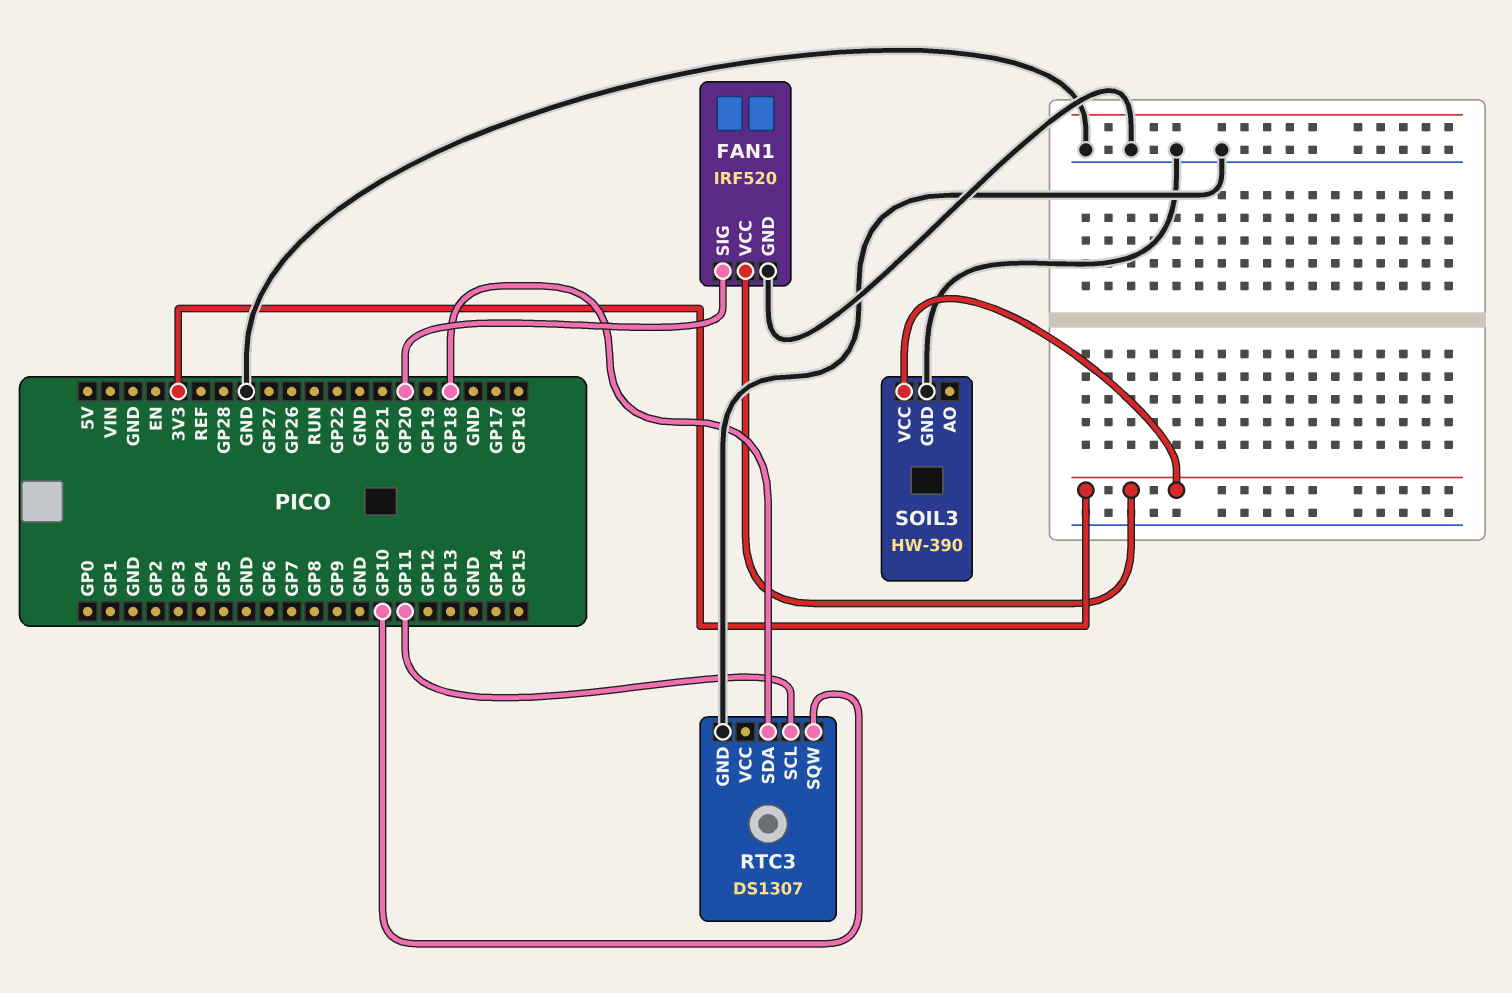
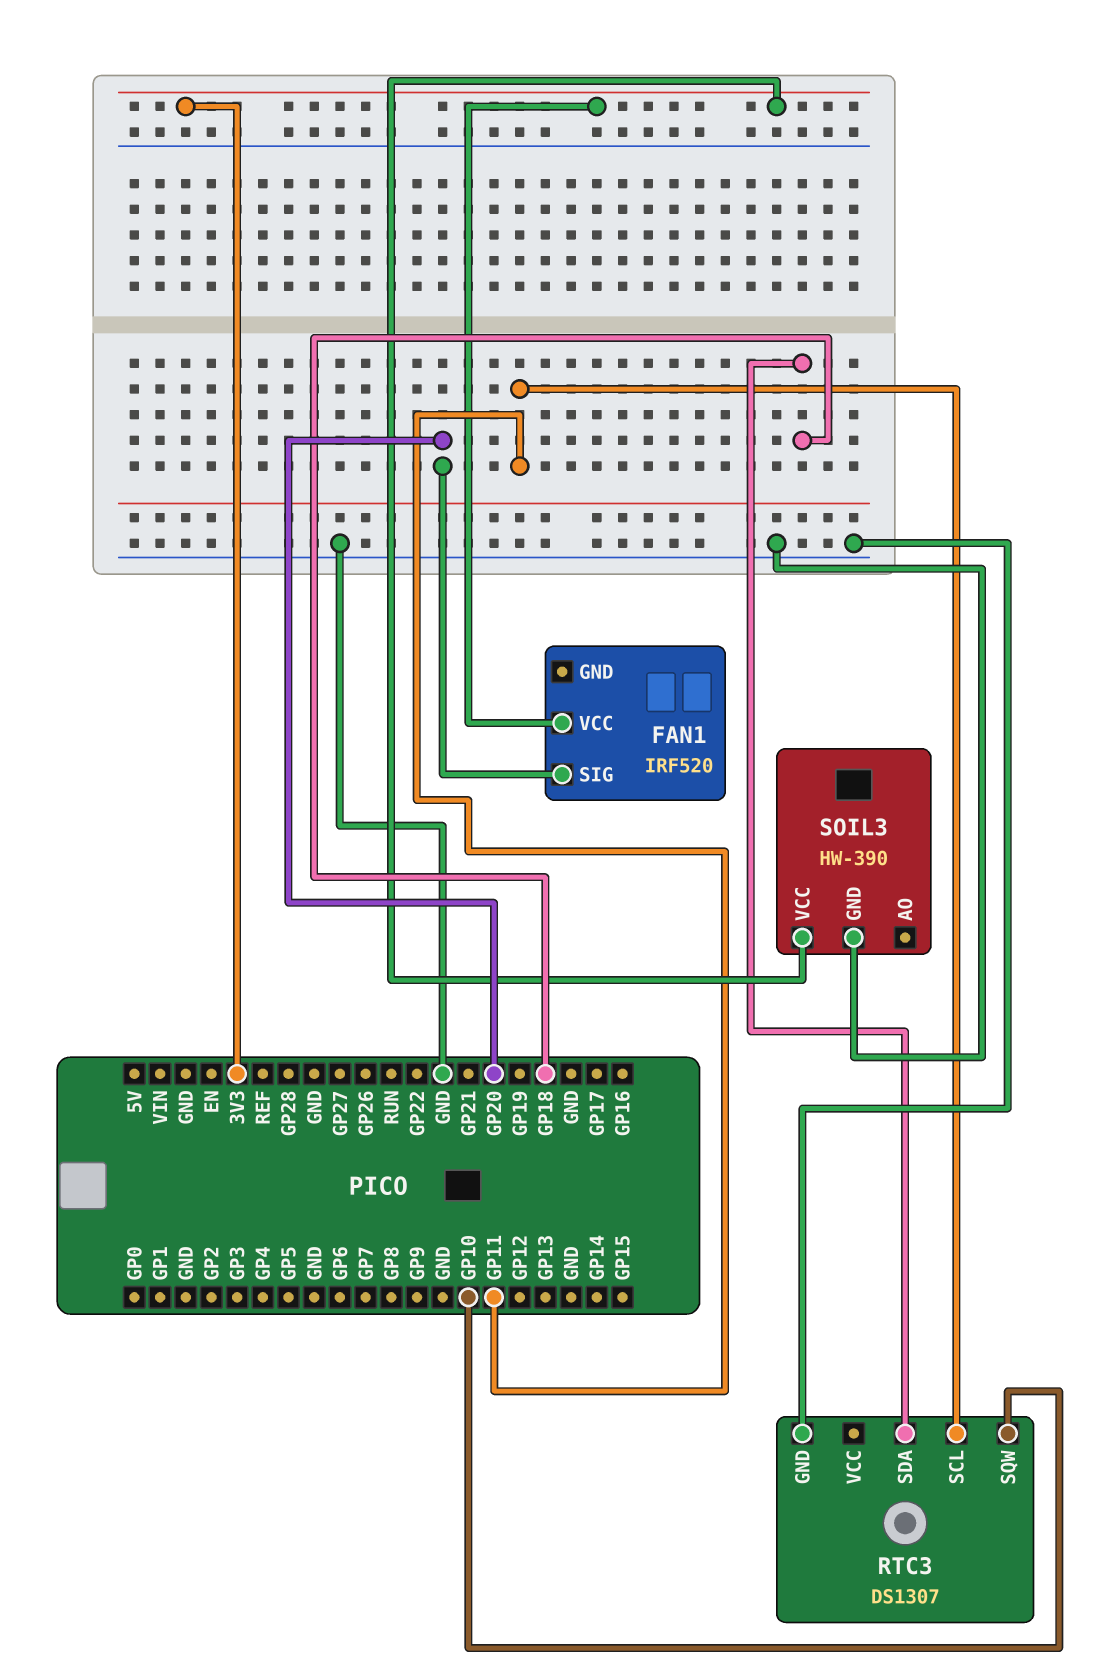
FAN1 pin GND: GND -> none

